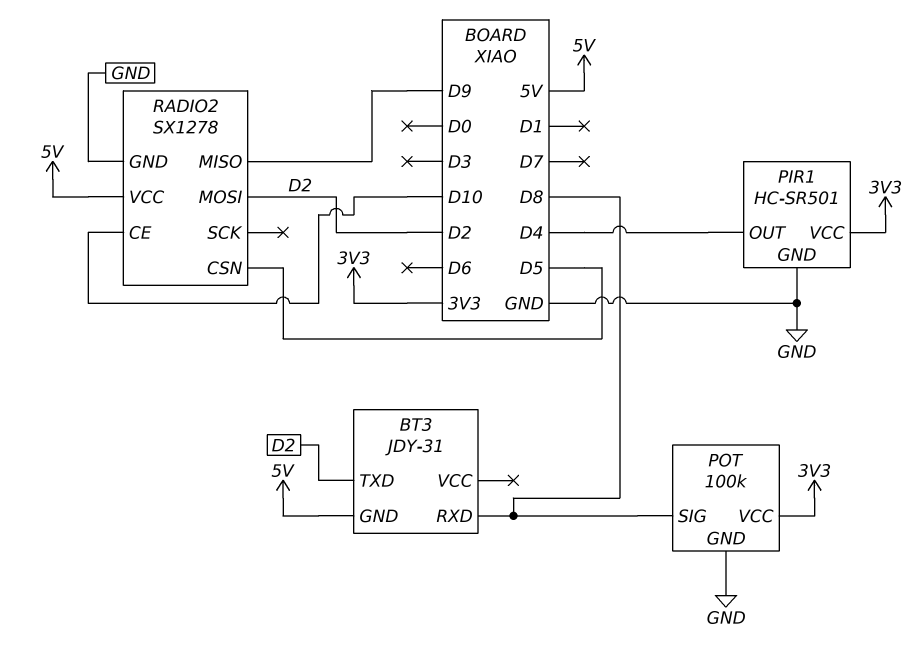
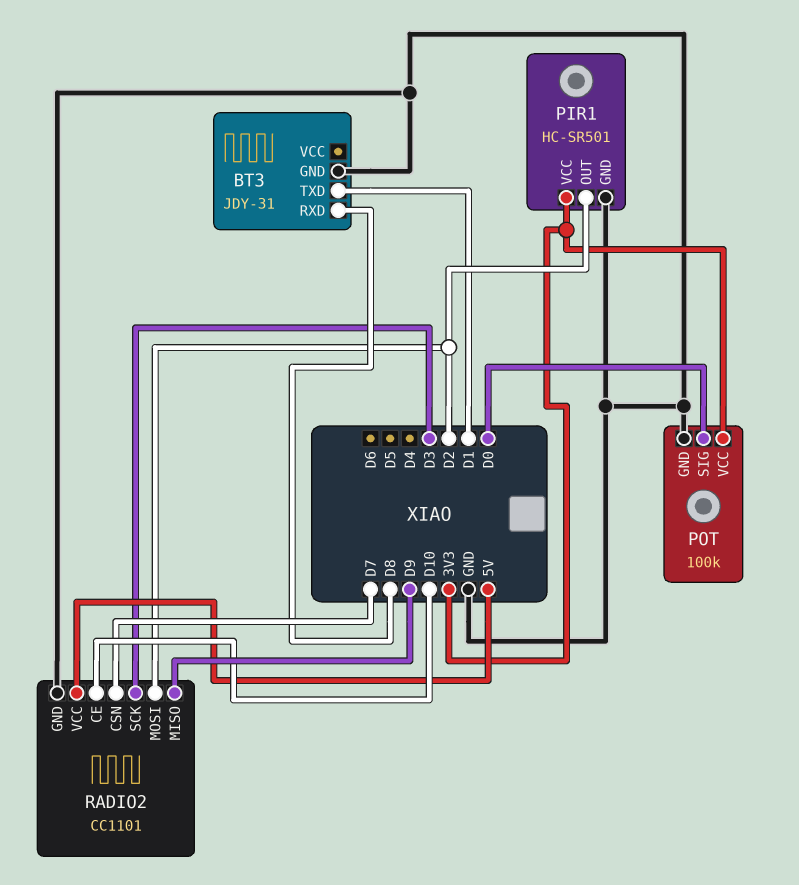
BT3 pin GND: 5V -> GND
BT3 pin TXD: D2 -> D1
PIR1 pin OUT: D4 -> D2
POT pin SIG: D8 -> D0
RADIO2: SX1278 -> CC1101
RADIO2 pin CSN: D5 -> D7
RADIO2 pin SCK: none -> D3

